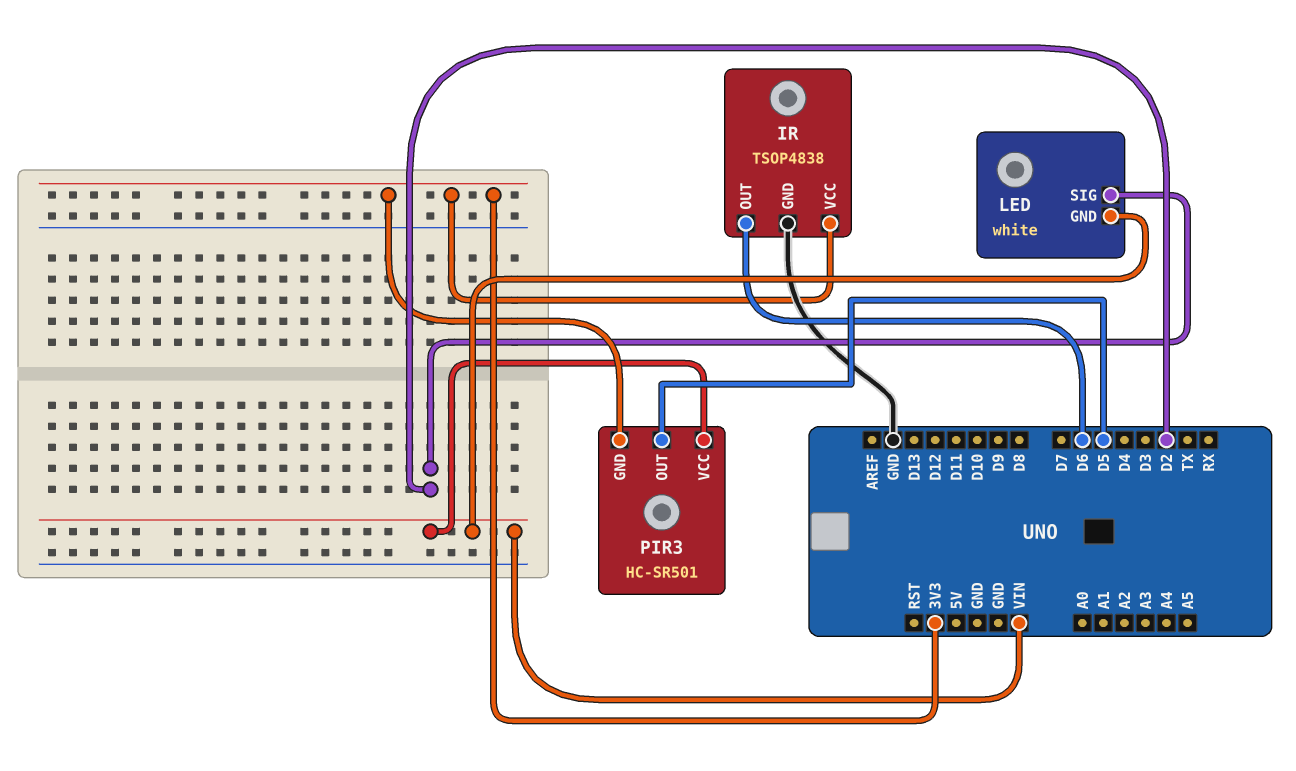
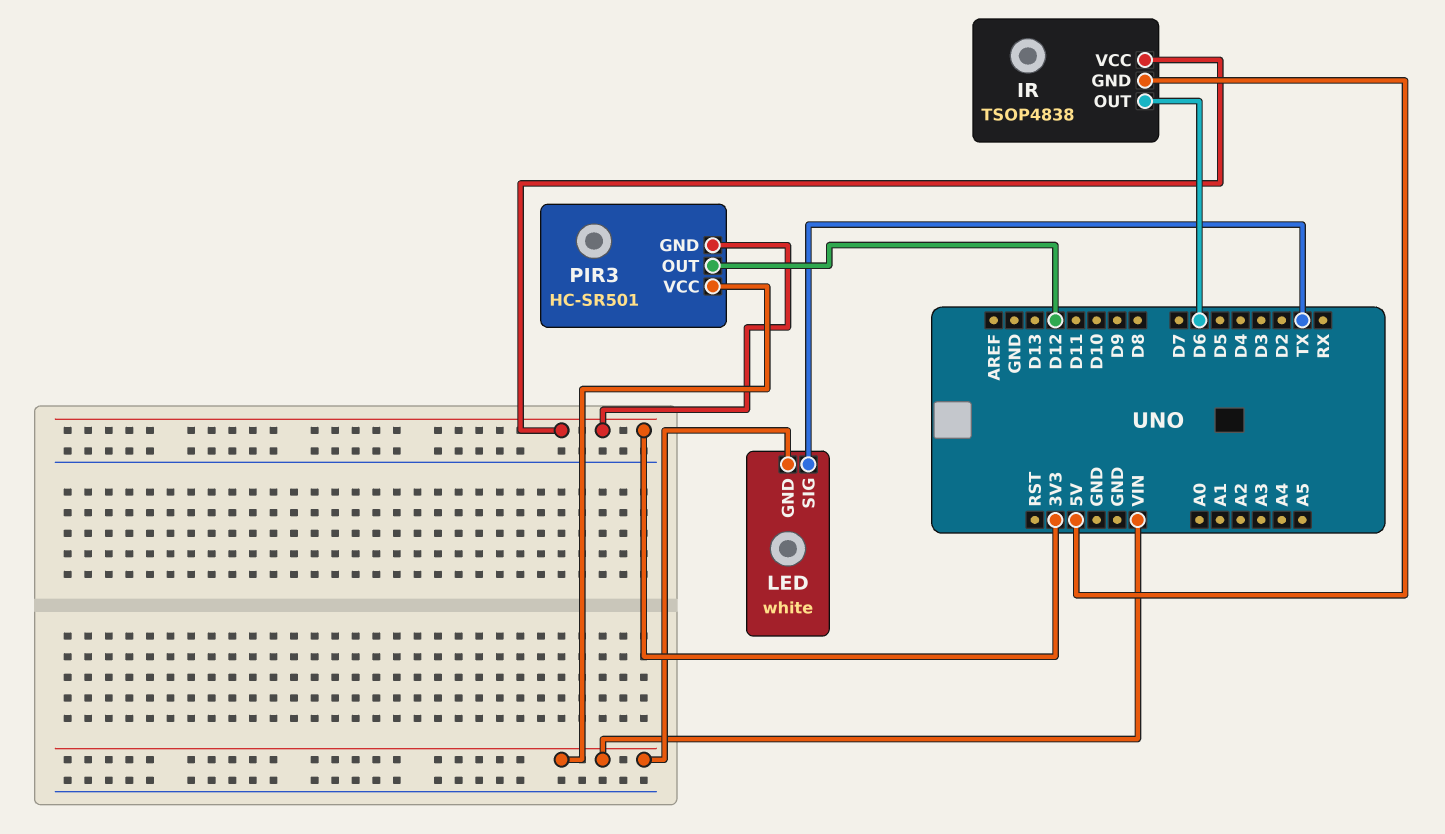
IR pin GND: GND -> 5V
LED pin SIG: D2 -> TX
PIR3 pin OUT: D5 -> D12

